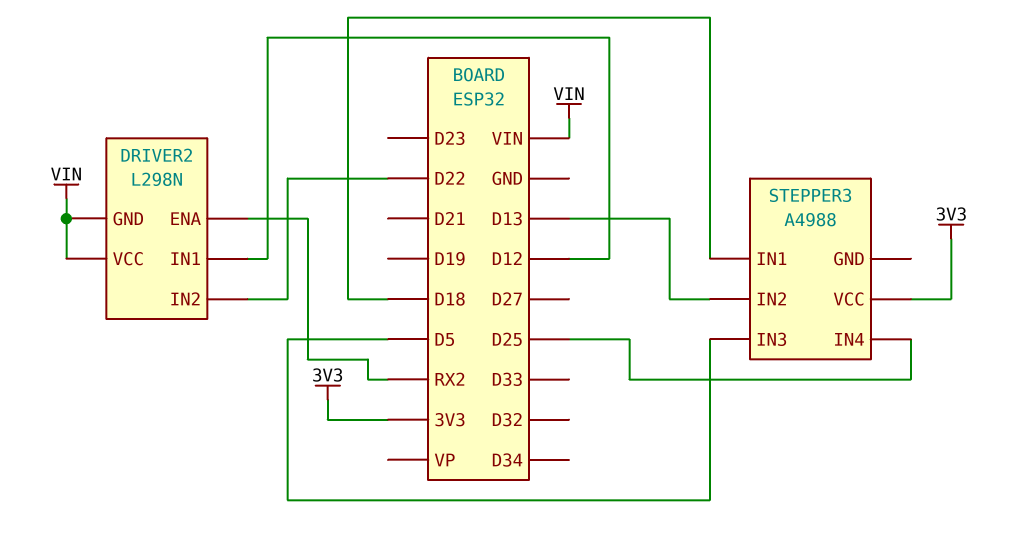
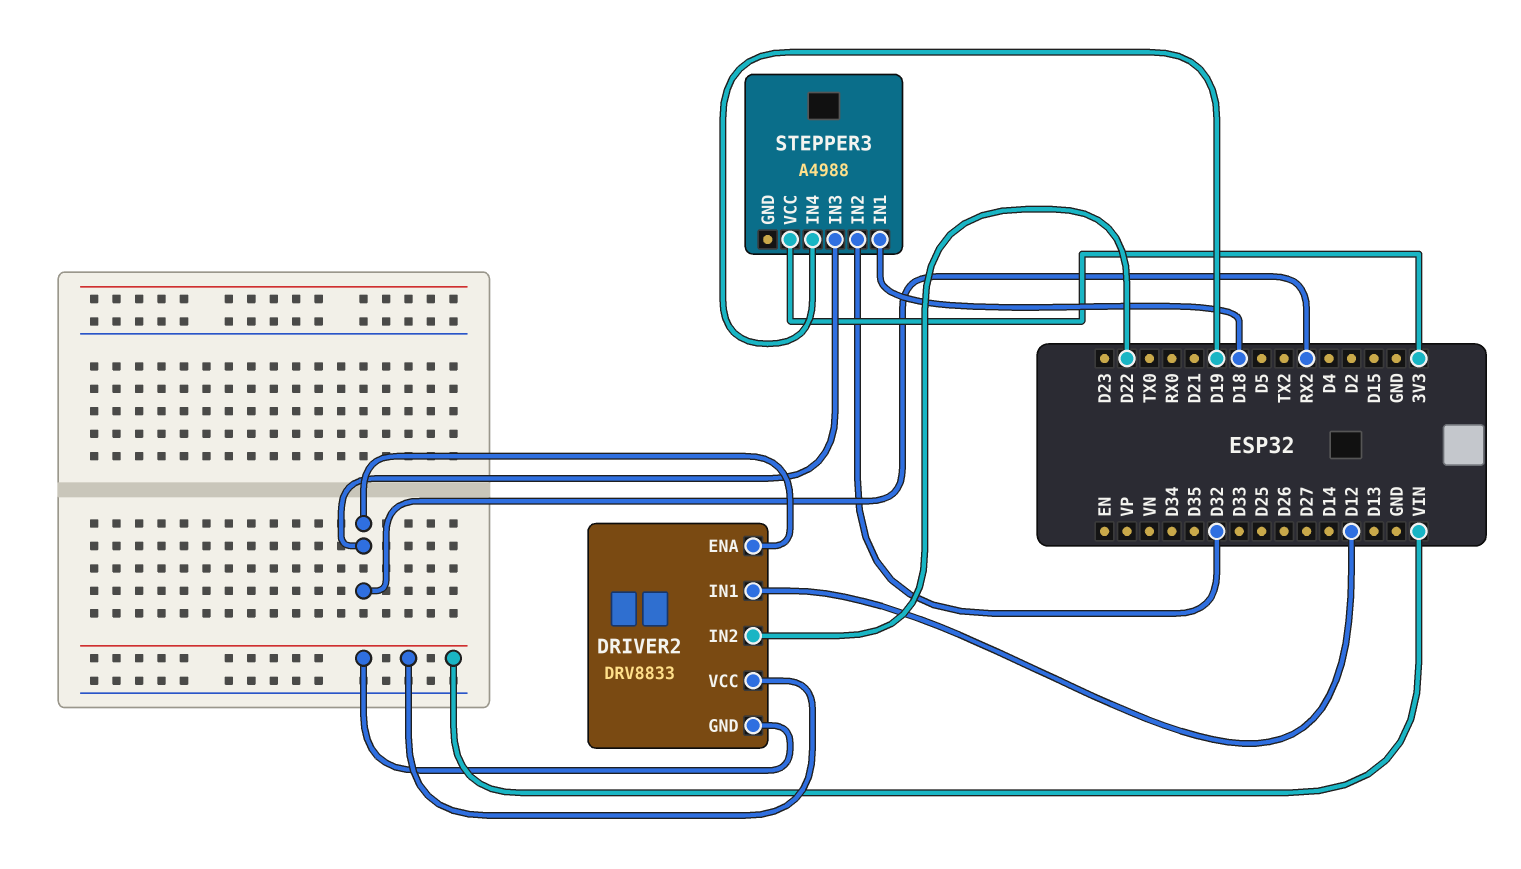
DRIVER2: L298N -> DRV8833
STEPPER3 pin IN2: D13 -> D32
STEPPER3 pin IN3: D5 -> RX2
STEPPER3 pin IN4: D25 -> D19

